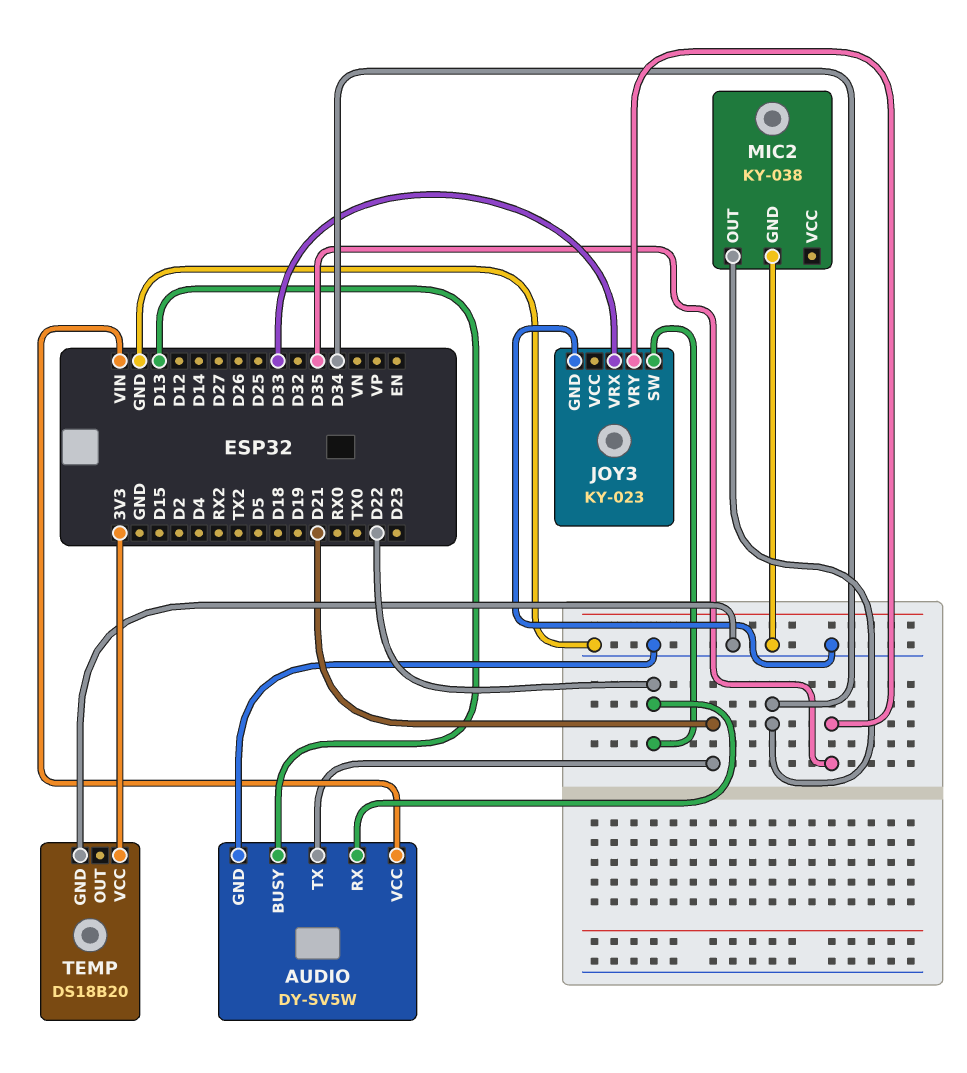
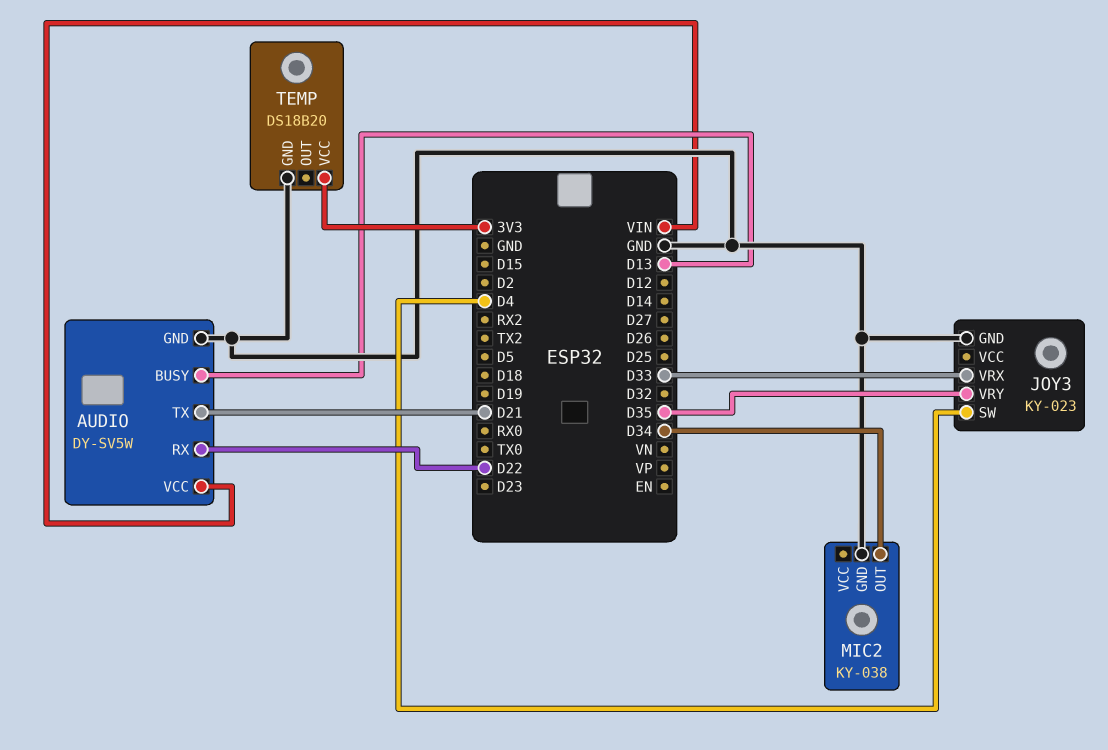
JOY3 pin SW: D22 -> D4

